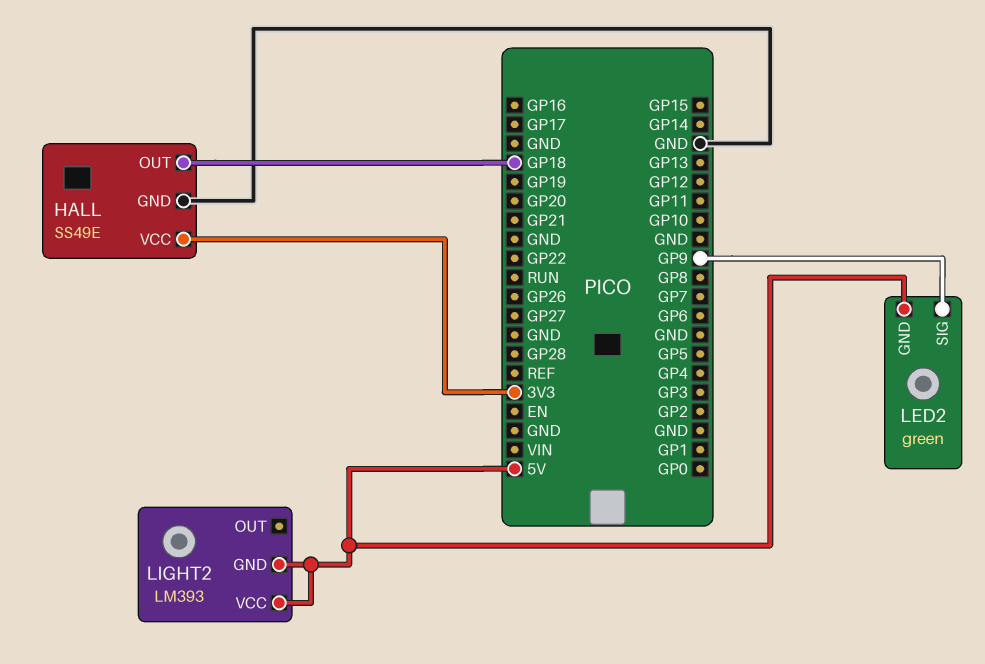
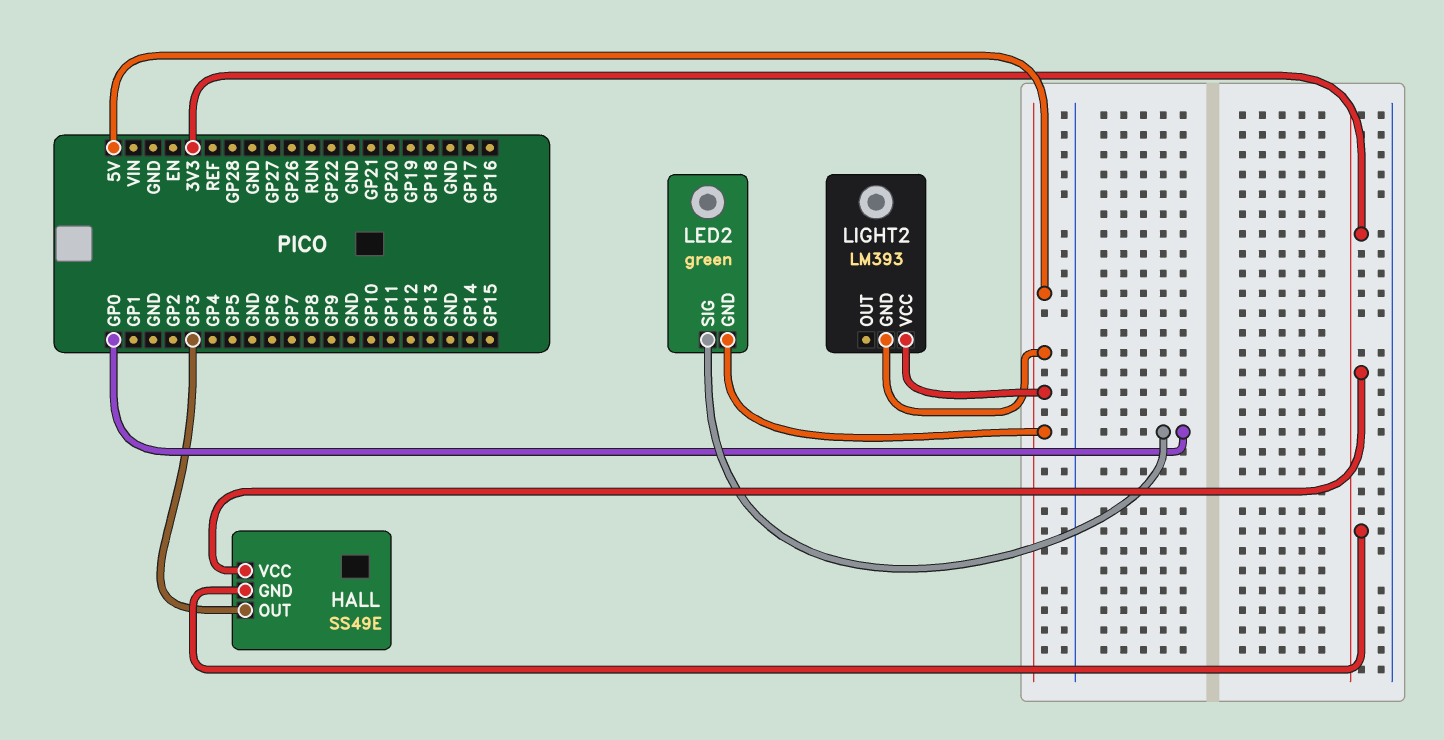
HALL pin GND: GND -> 3V3
HALL pin OUT: GP18 -> GP3
LED2 pin SIG: GP9 -> GP0

